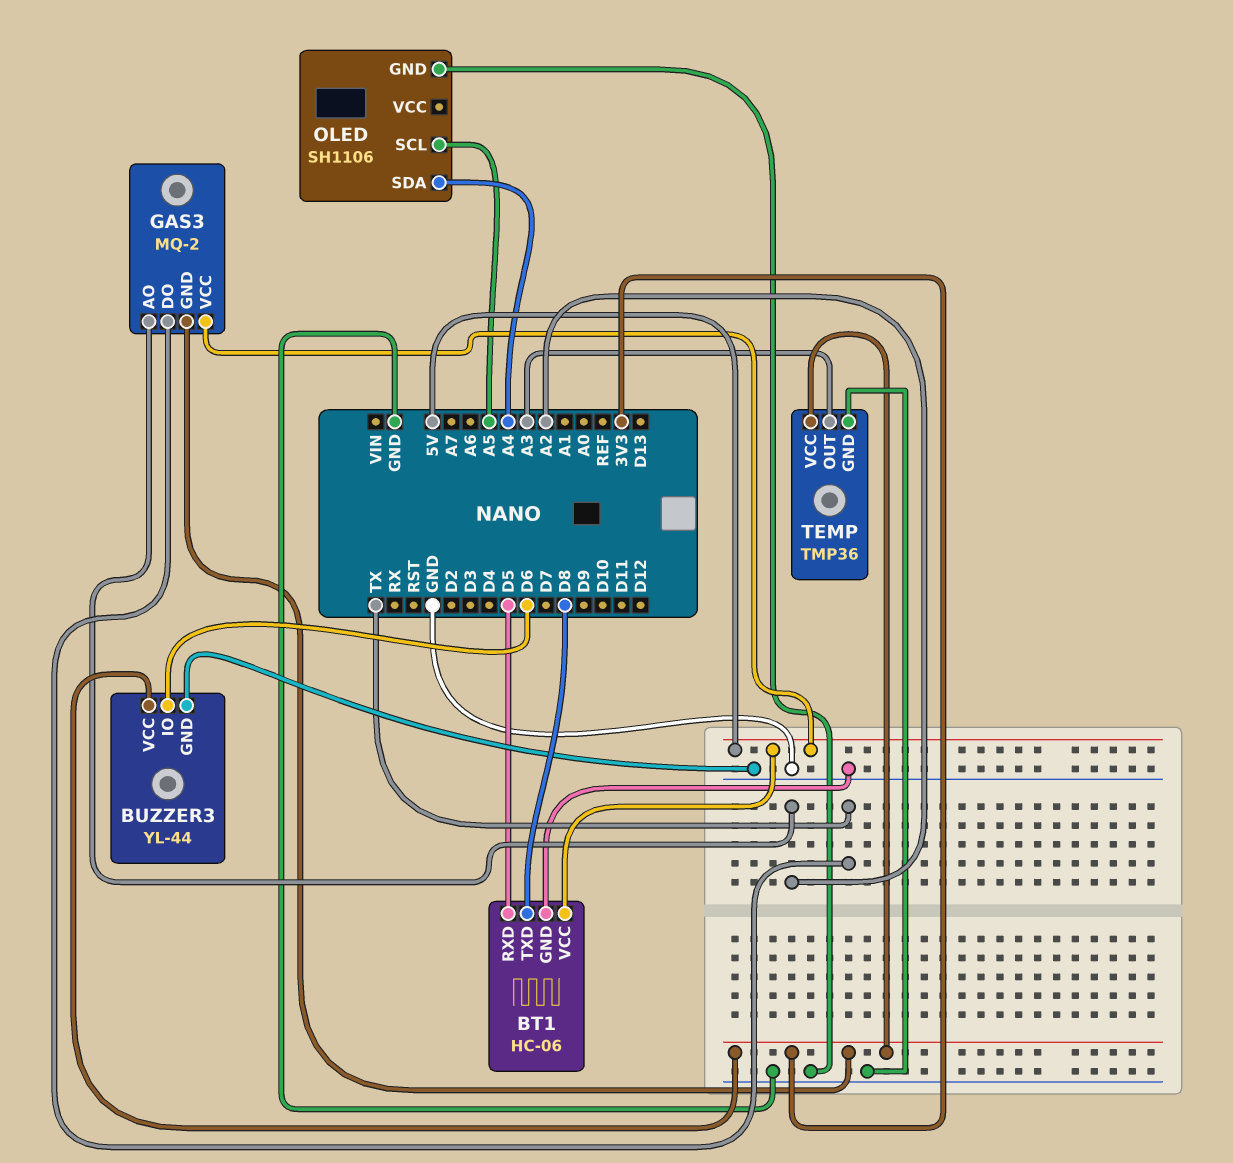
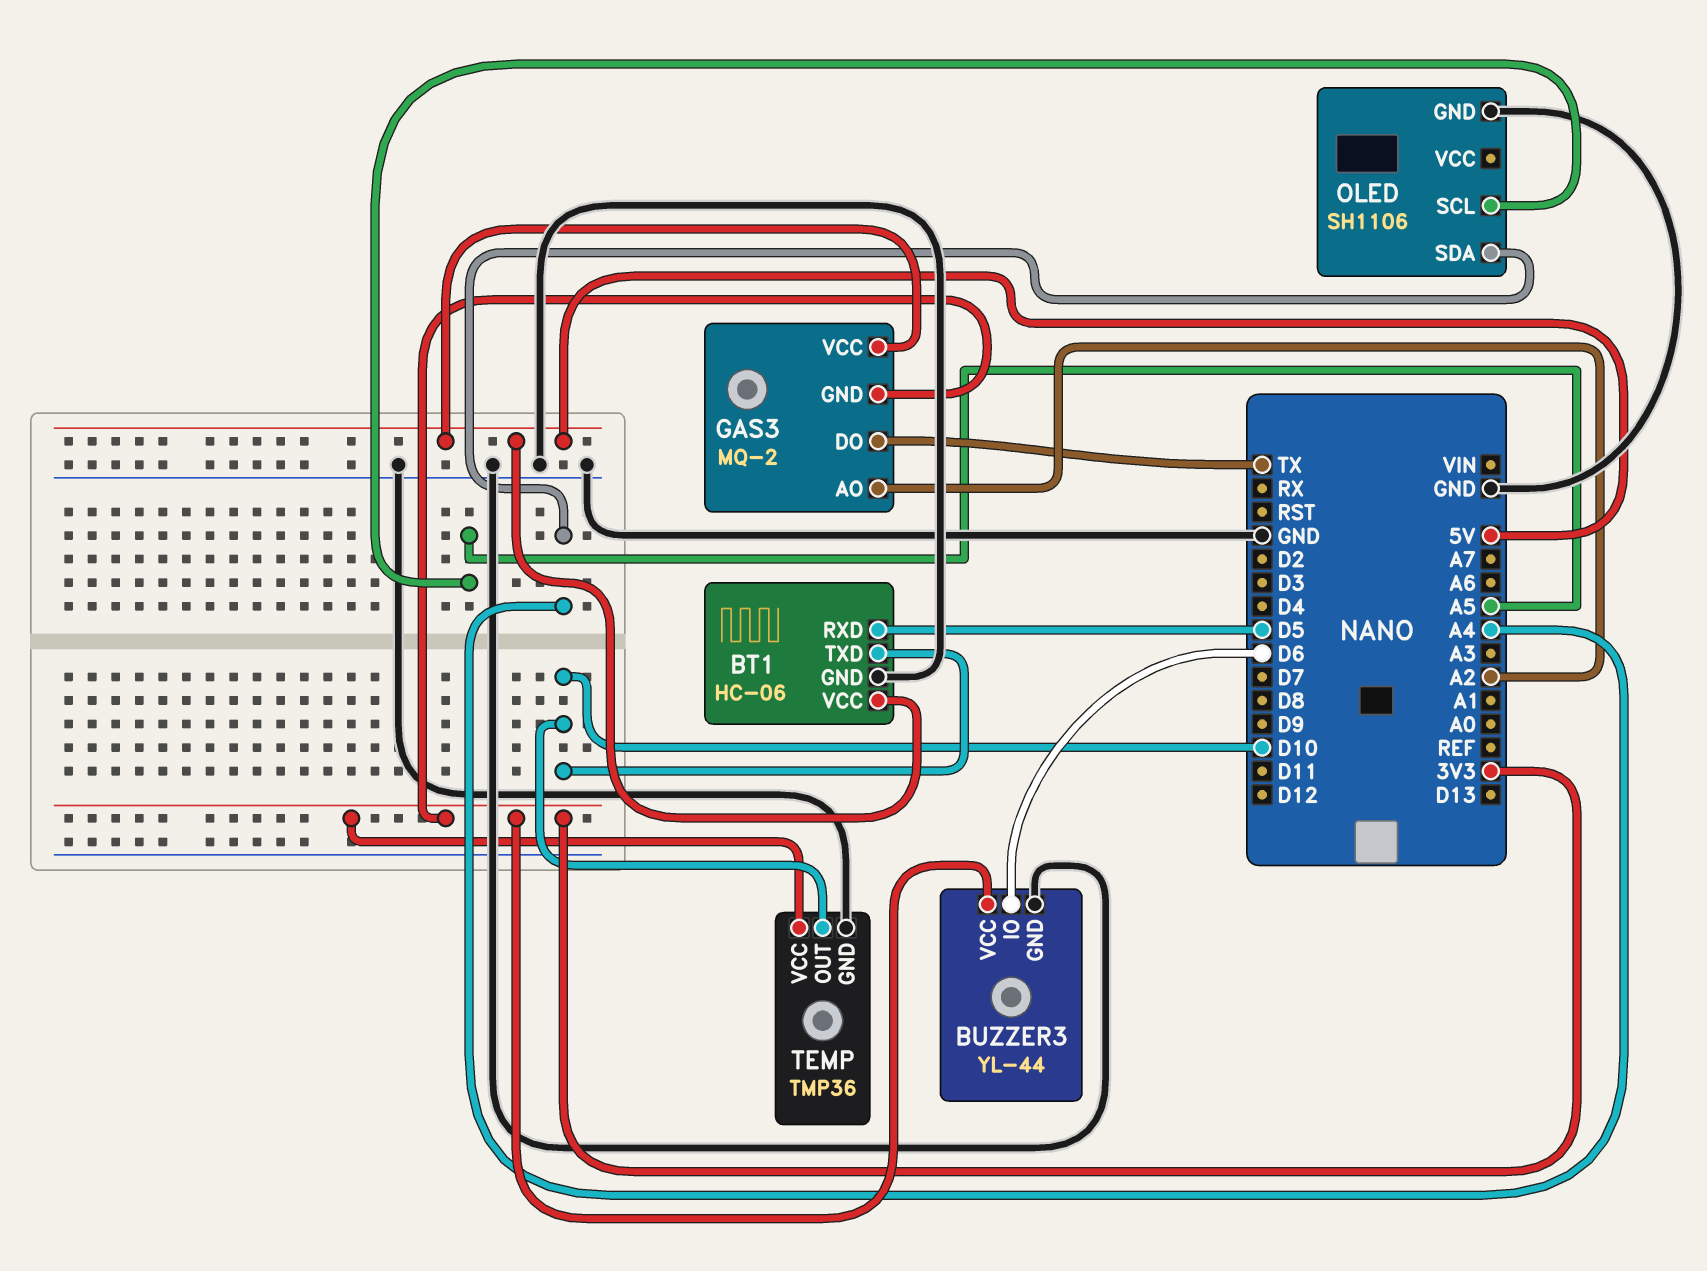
BT1 pin TXD: D8 -> D10
TEMP pin OUT: A3 -> D10

